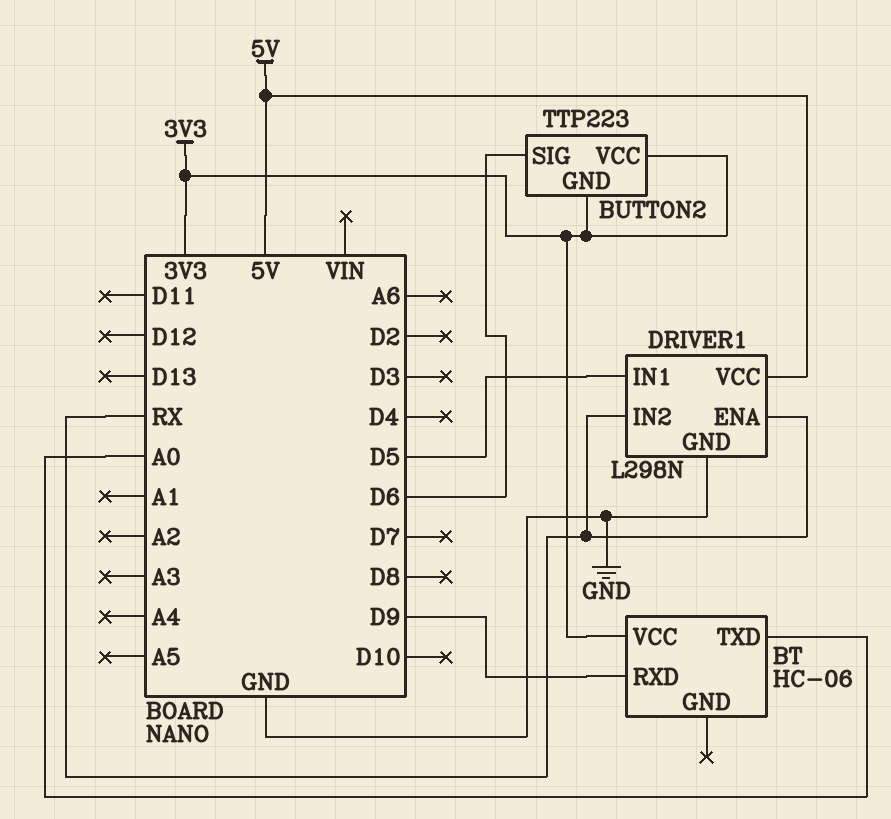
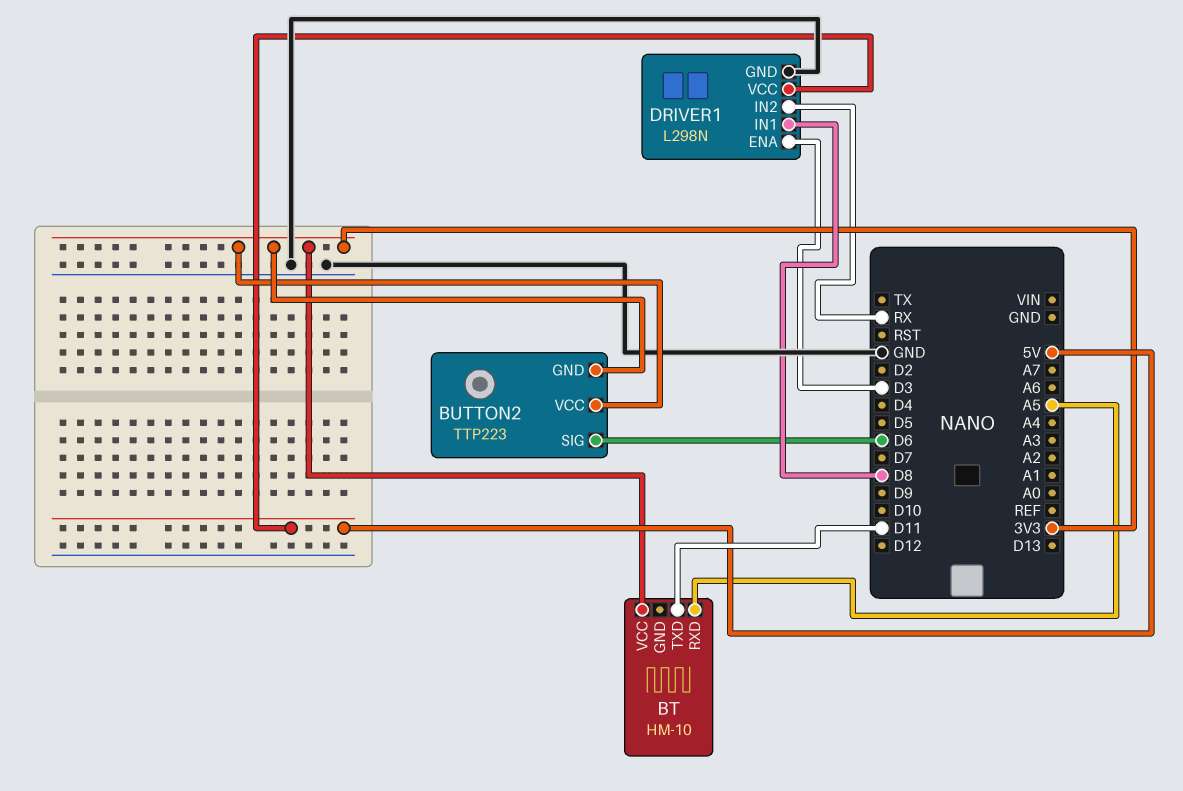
BT: HC-06 -> HM-10
BT pin RXD: D9 -> A5
BT pin TXD: A0 -> D11
DRIVER1 pin ENA: RX -> D3
DRIVER1 pin IN1: D5 -> D8

